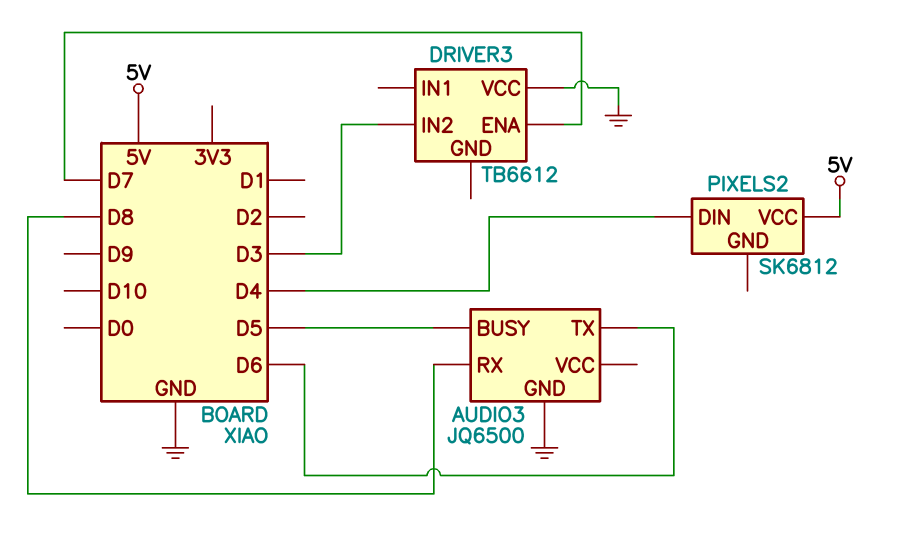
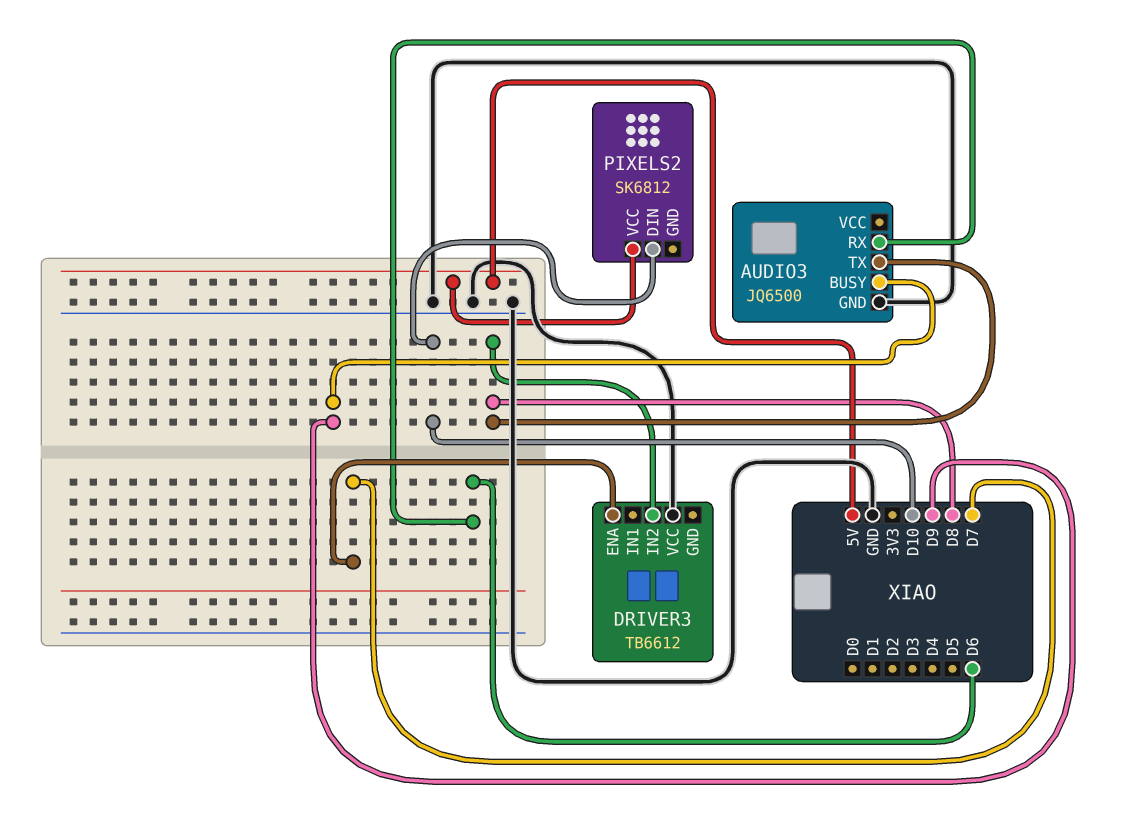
AUDIO3 pin BUSY: D5 -> D9
AUDIO3 pin RX: D8 -> D6
AUDIO3 pin TX: D6 -> D8
DRIVER3 pin IN2: D3 -> D8
PIXELS2 pin DIN: D4 -> D10

